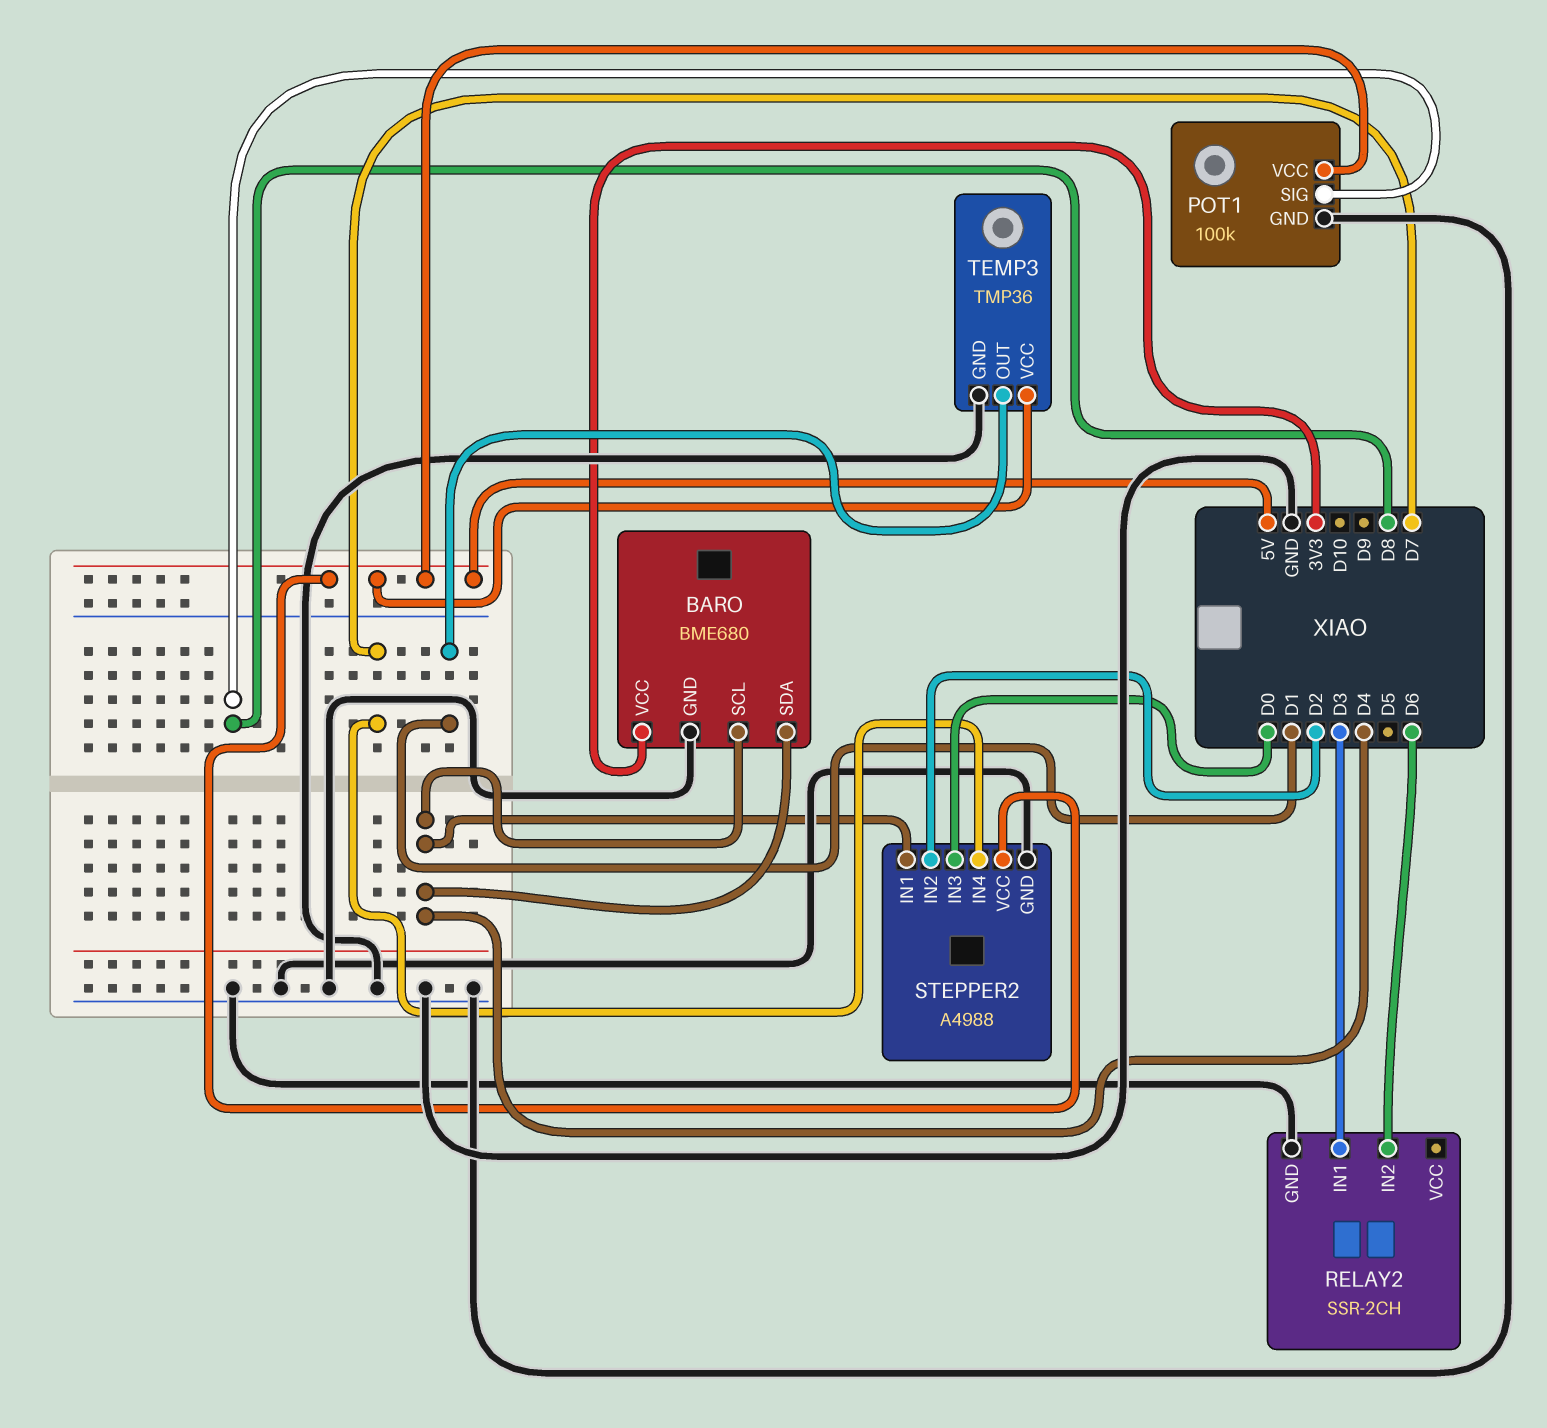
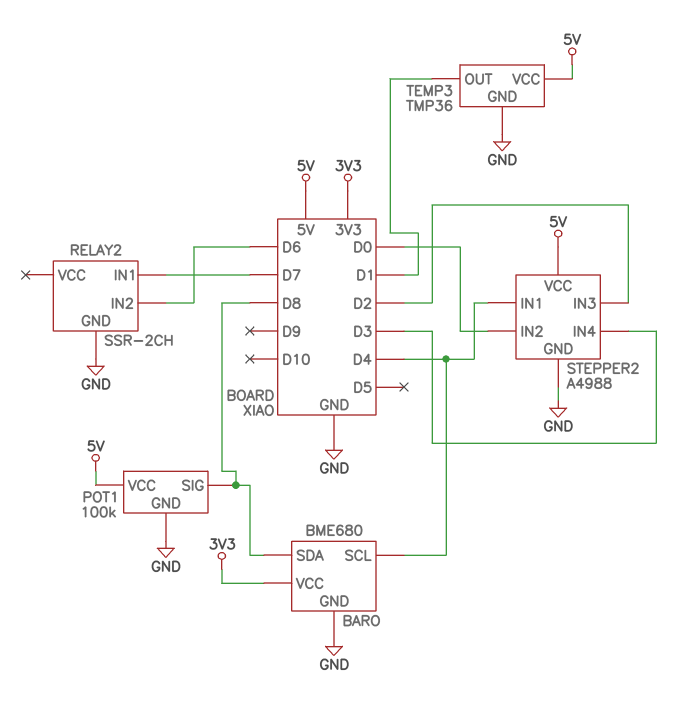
BARO pin SDA: D4 -> D8
RELAY2 pin IN1: D3 -> D7
STEPPER2 pin IN2: D2 -> D0
STEPPER2 pin IN3: D0 -> D2
STEPPER2 pin IN4: D7 -> D3

